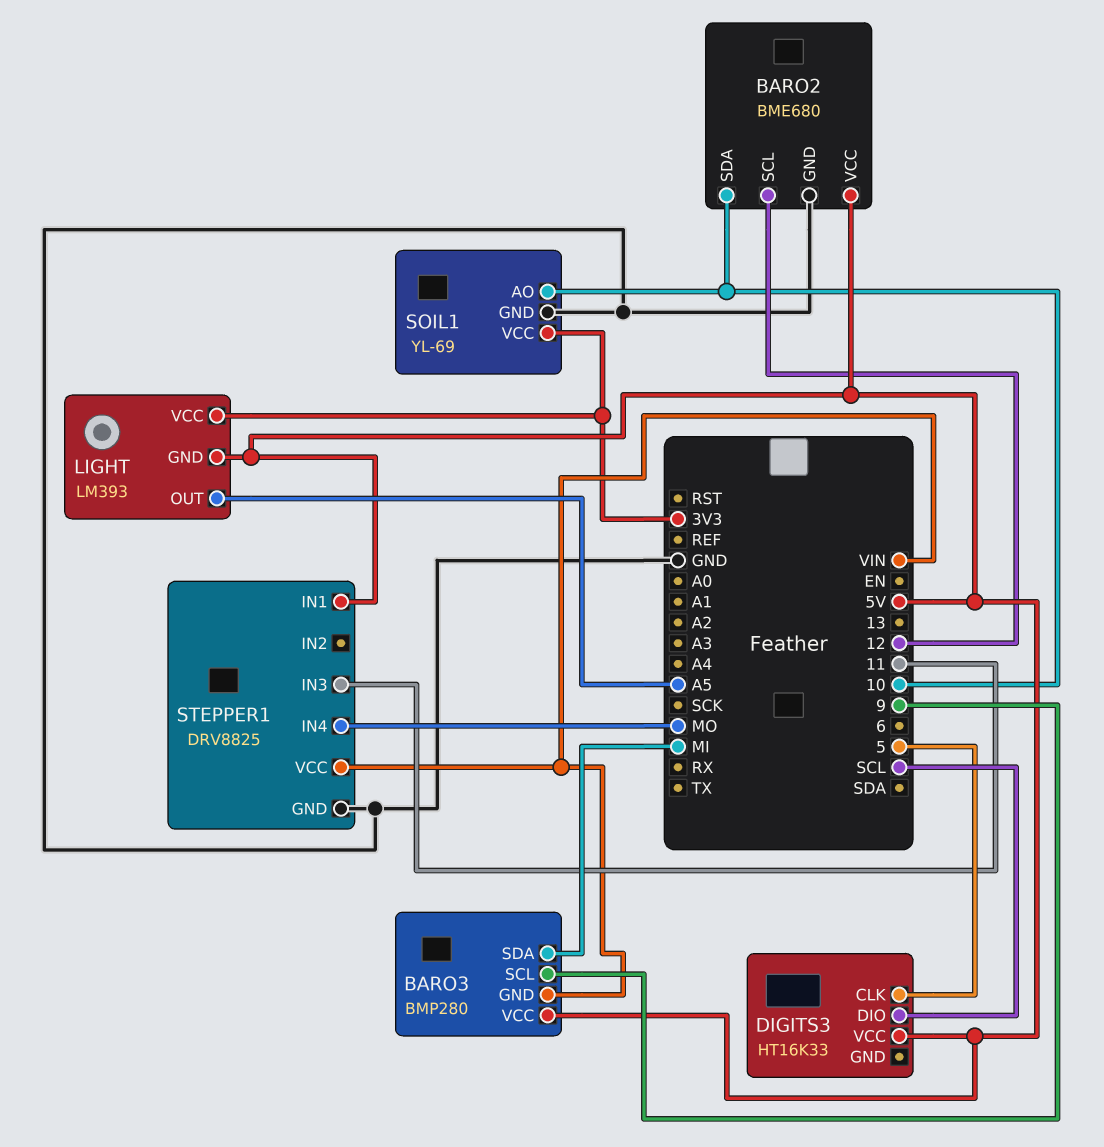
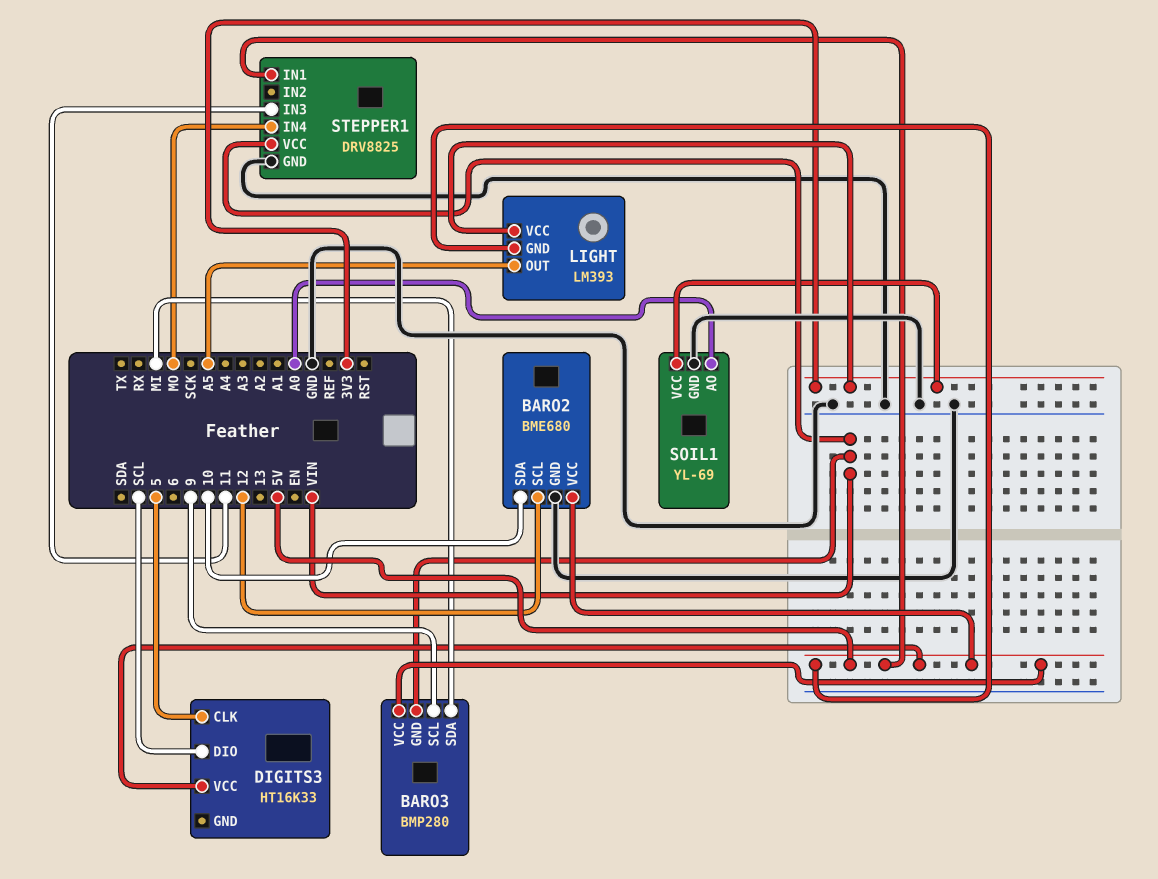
SOIL1 pin AO: 10 -> A0

